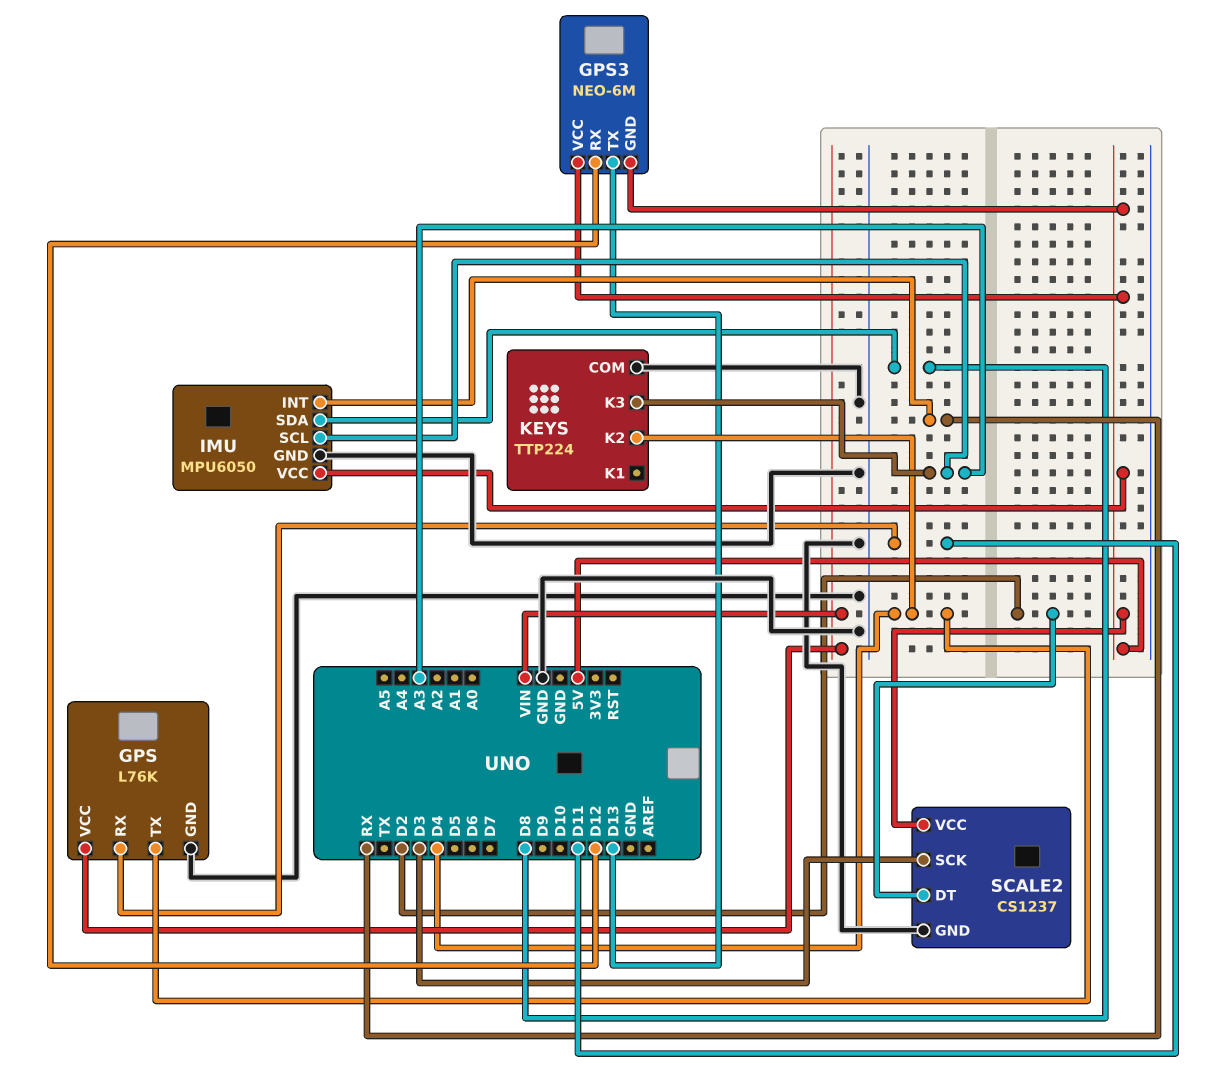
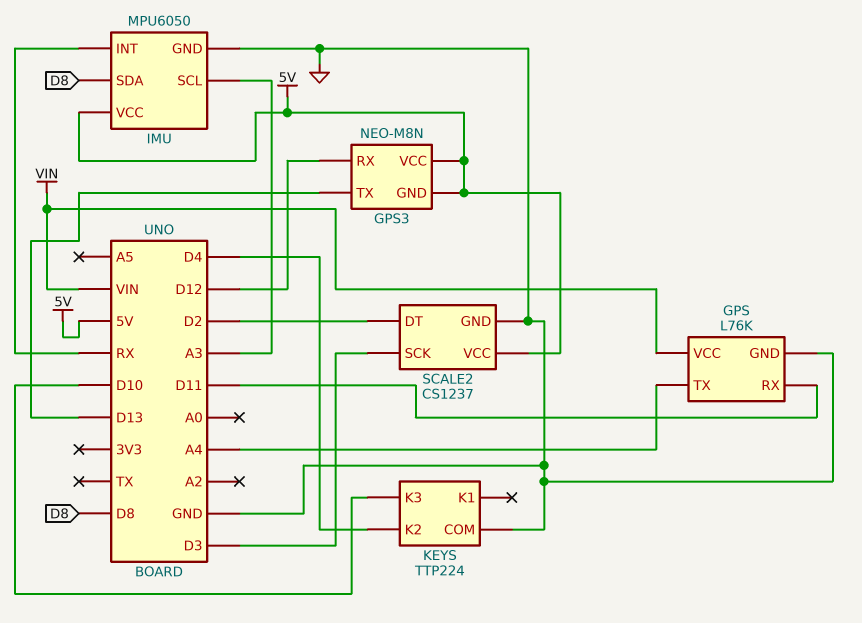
GPS pin TX: D4 -> A4
GPS3: NEO-6M -> NEO-M8N
KEYS pin K3: A3 -> D10

